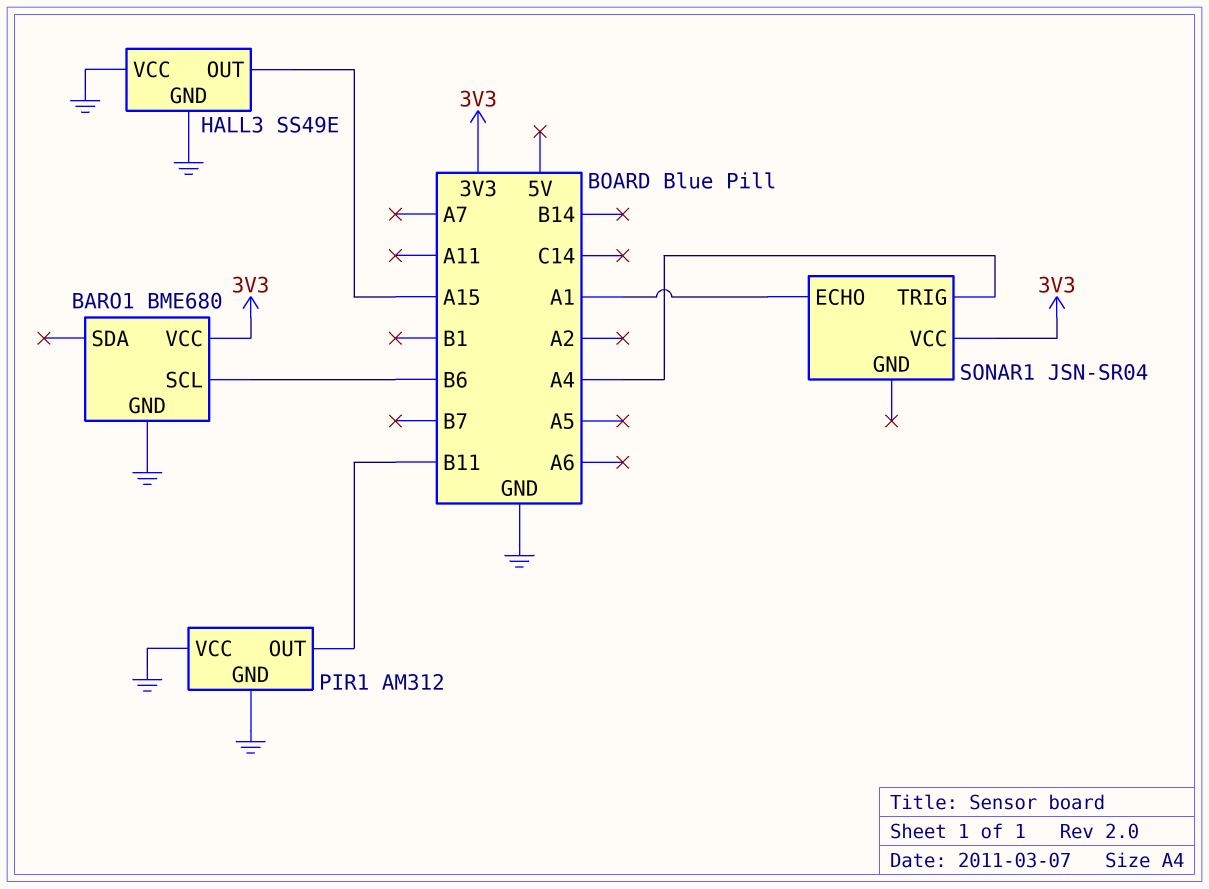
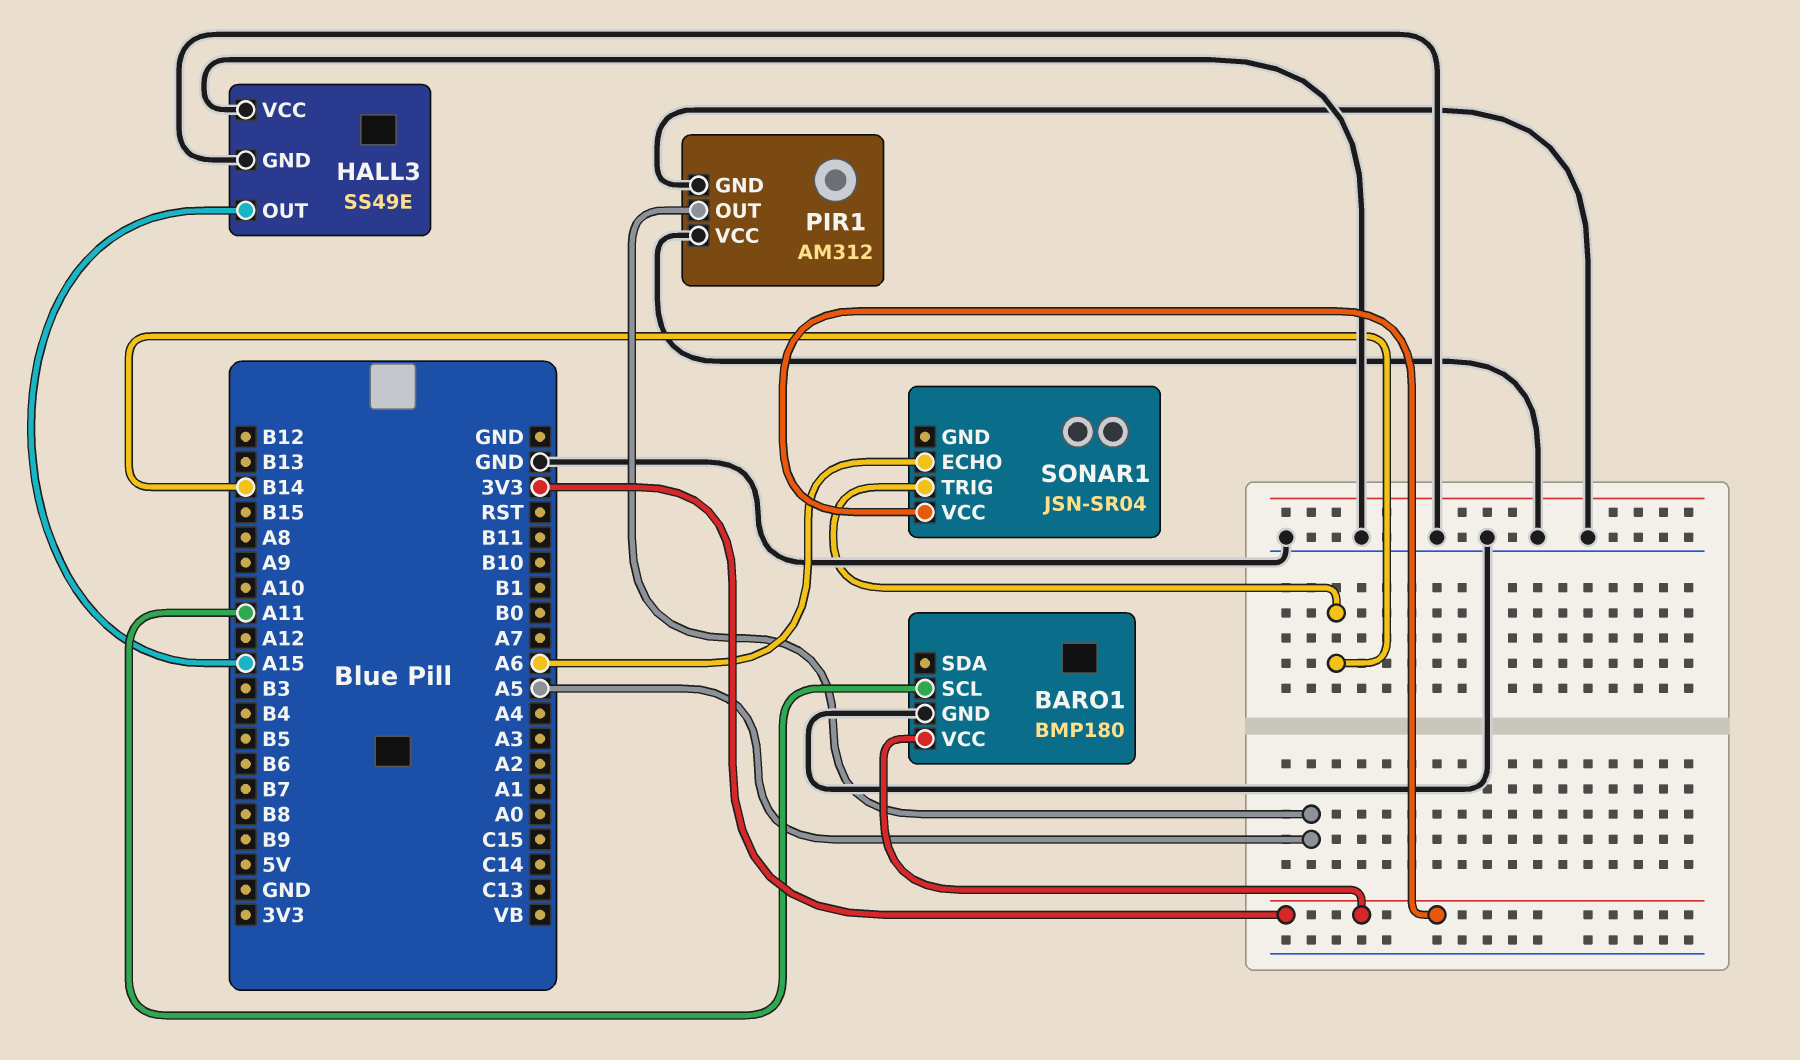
BARO1: BME680 -> BMP180
BARO1 pin SCL: B6 -> A11
PIR1 pin OUT: B11 -> A5
SONAR1 pin ECHO: A1 -> A6
SONAR1 pin TRIG: A4 -> B14

